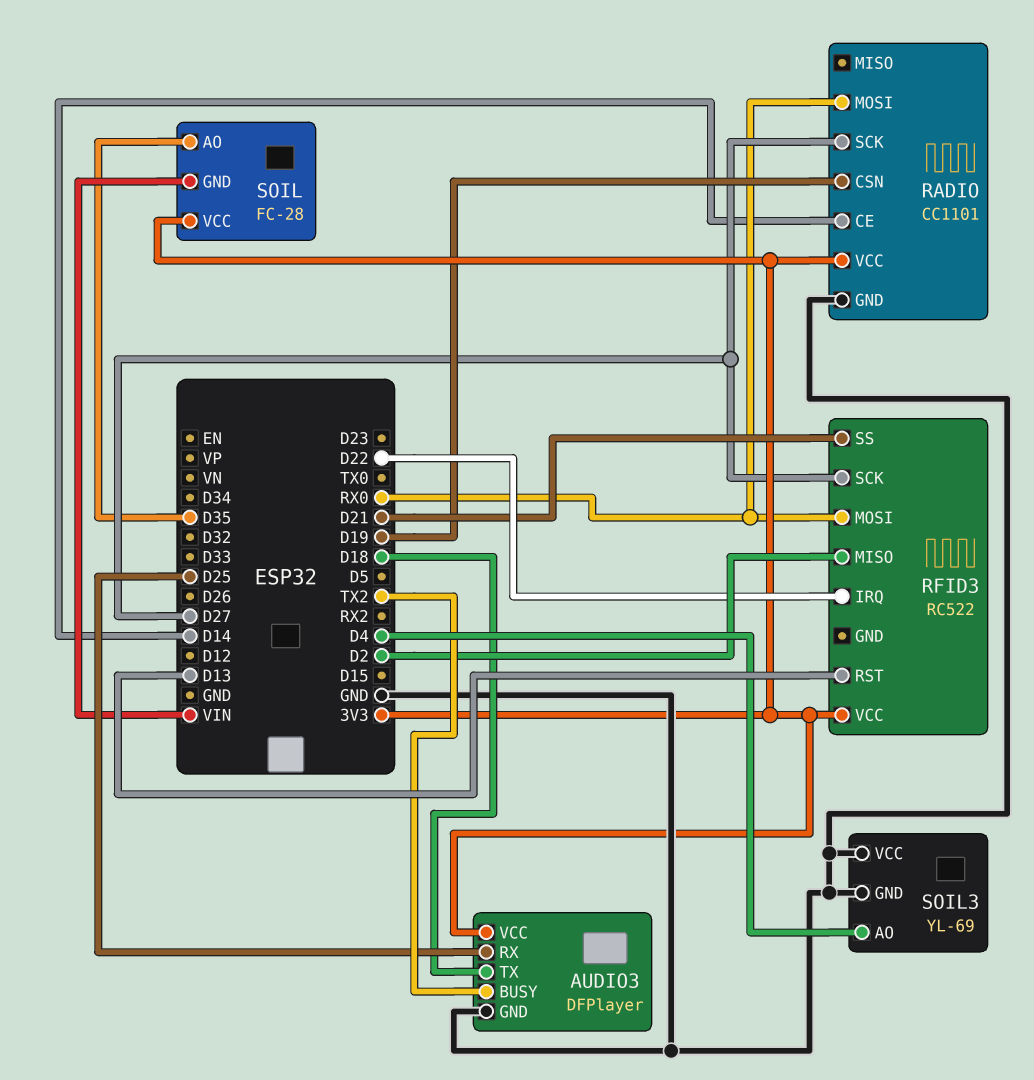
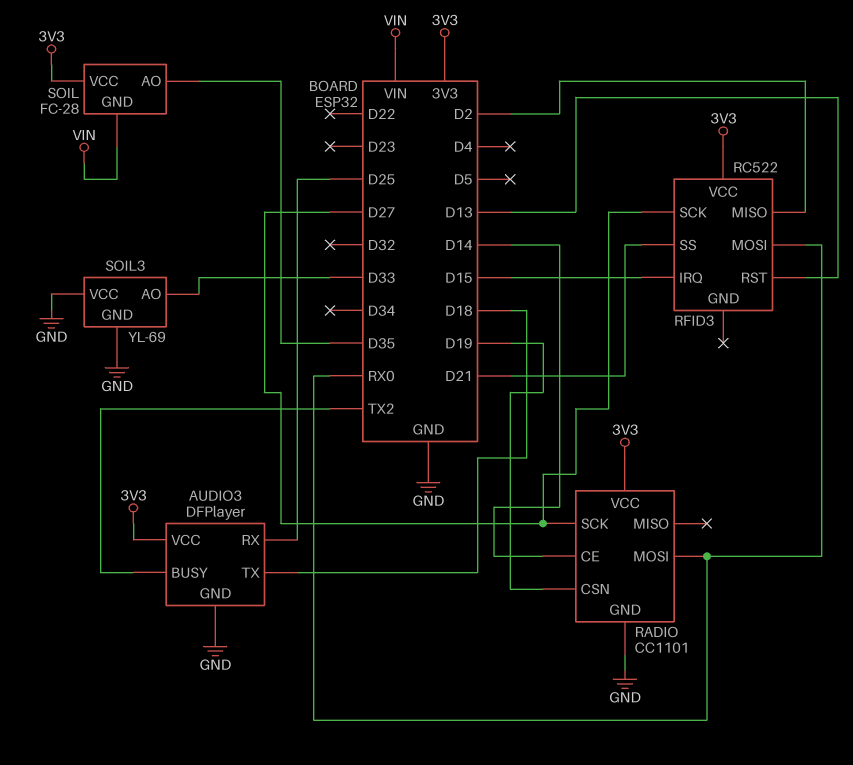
RFID3 pin IRQ: D22 -> D15
SOIL3 pin AO: D4 -> D33

